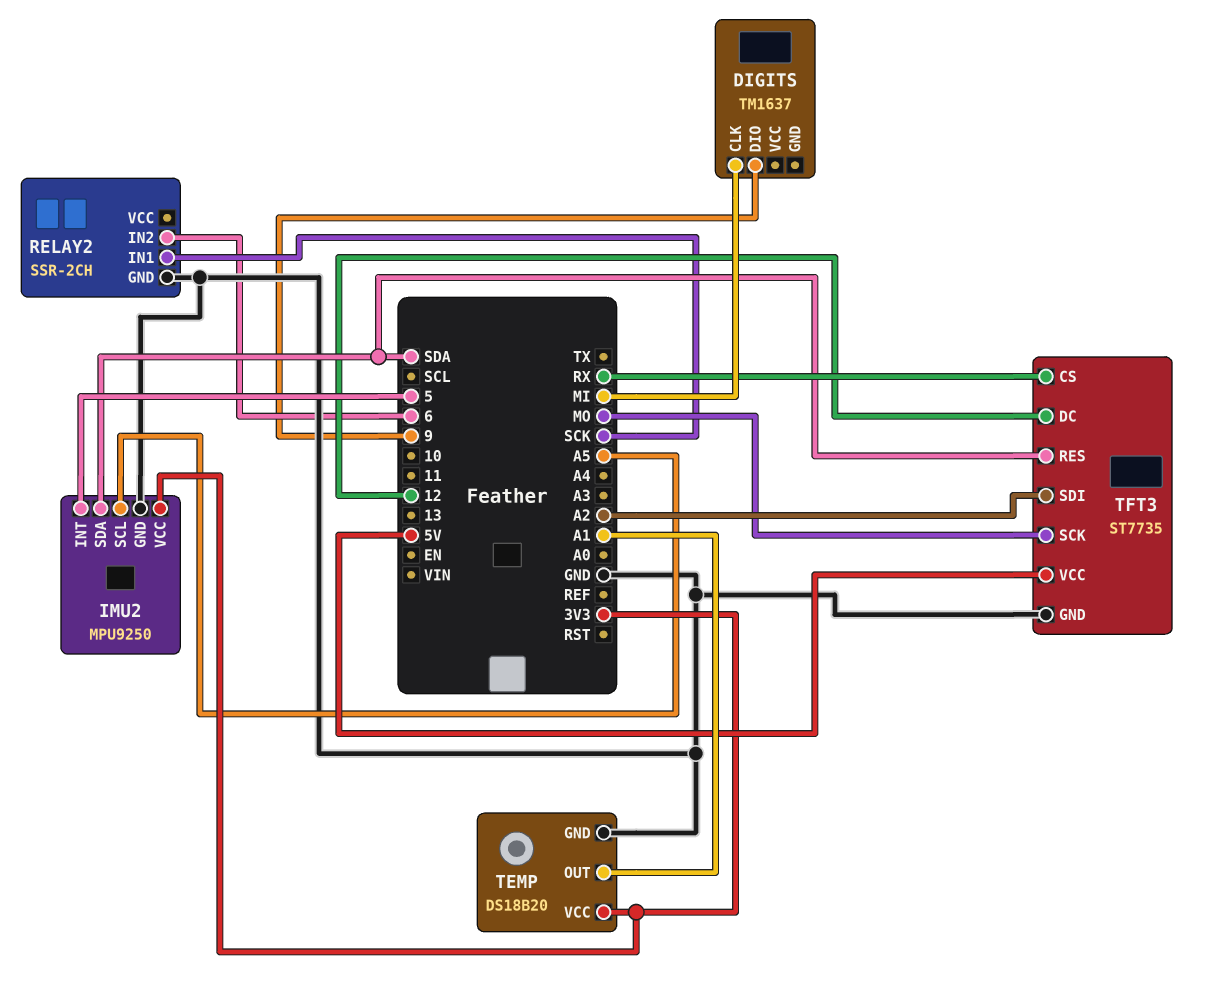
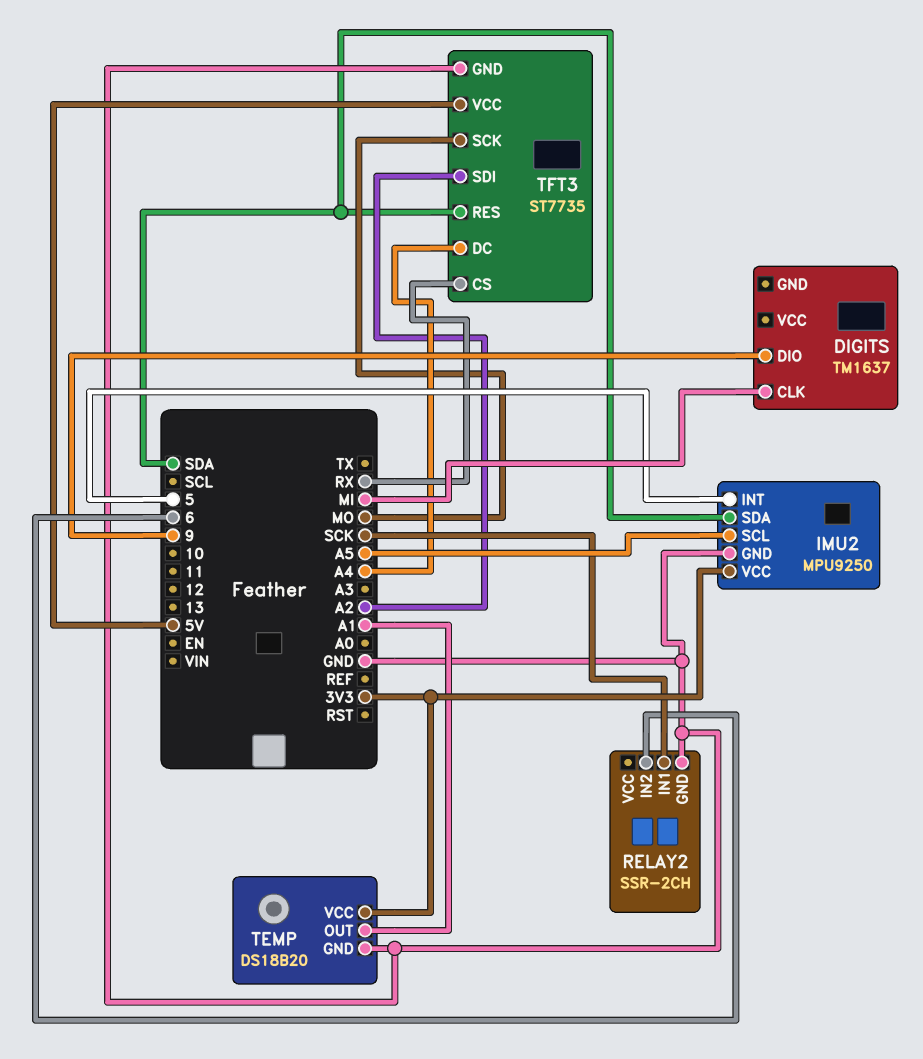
TFT3 pin DC: 12 -> A4

